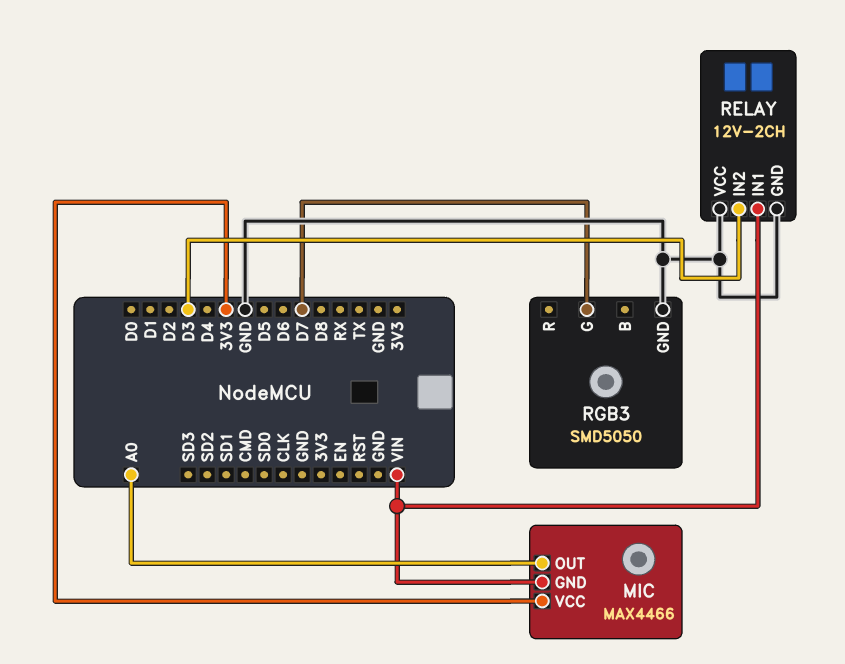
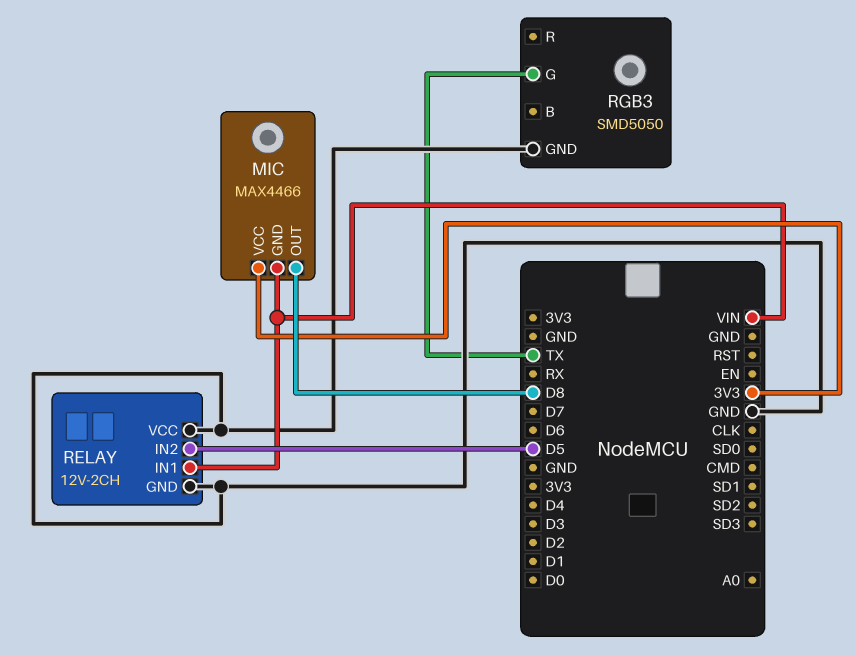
MIC pin OUT: A0 -> D8
RELAY pin IN2: D3 -> D5
RGB3 pin G: D7 -> TX

